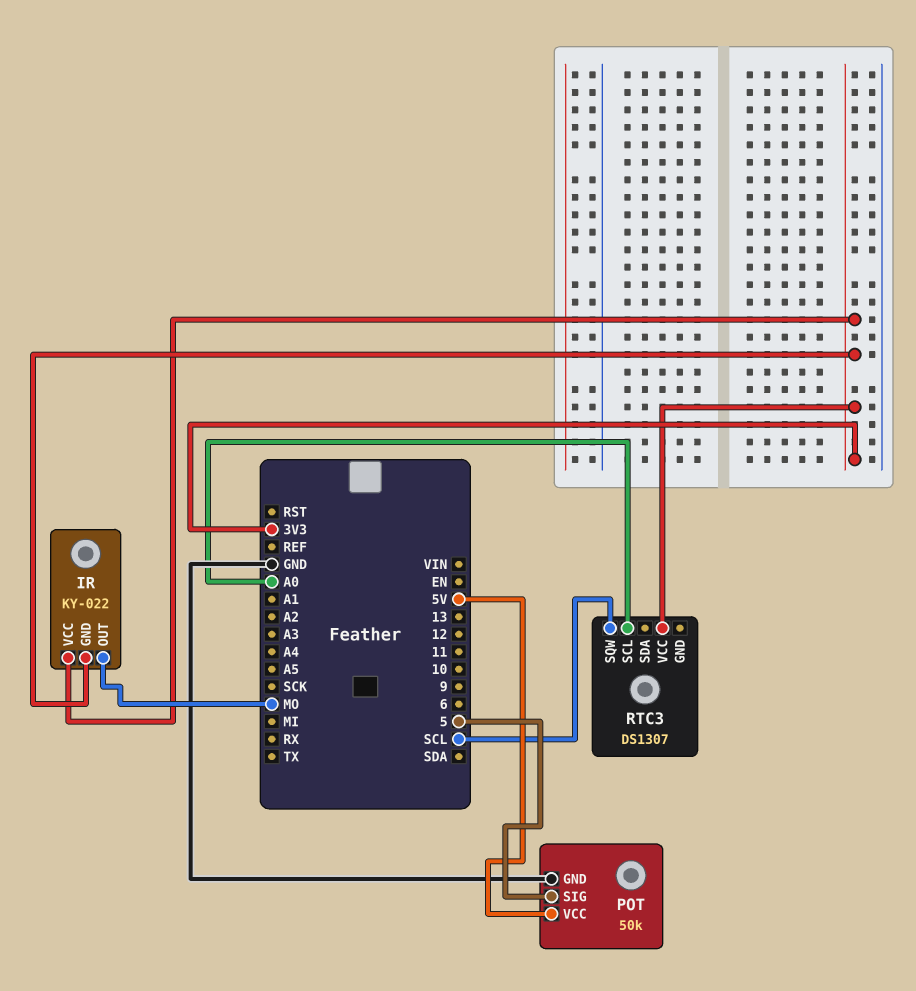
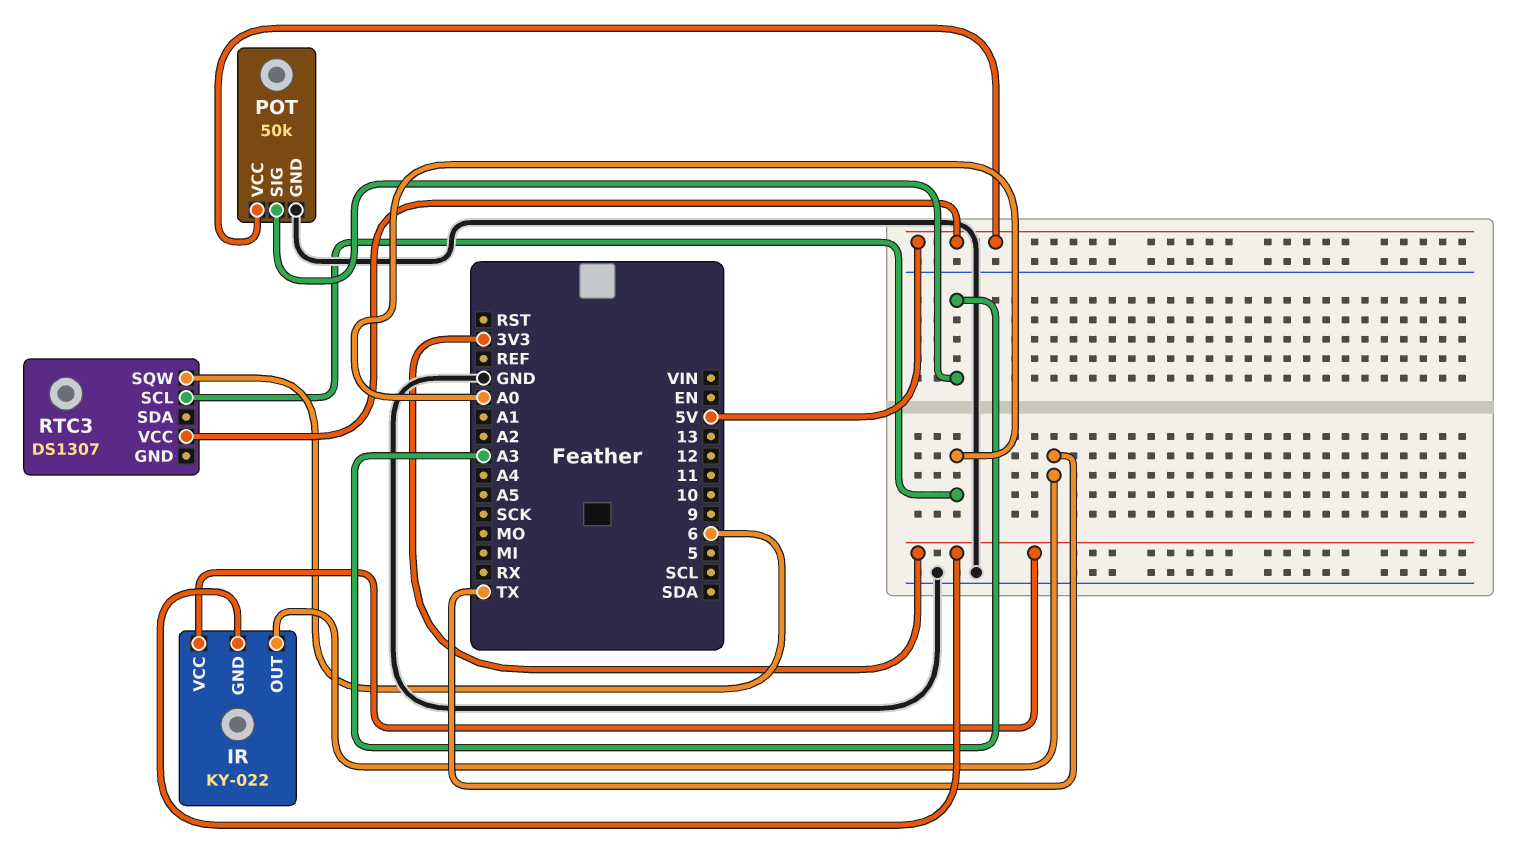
IR pin OUT: MO -> TX
POT pin SIG: 5 -> A3
RTC3 pin SQW: SCL -> 6
RTC3 pin VCC: 3V3 -> 5V

